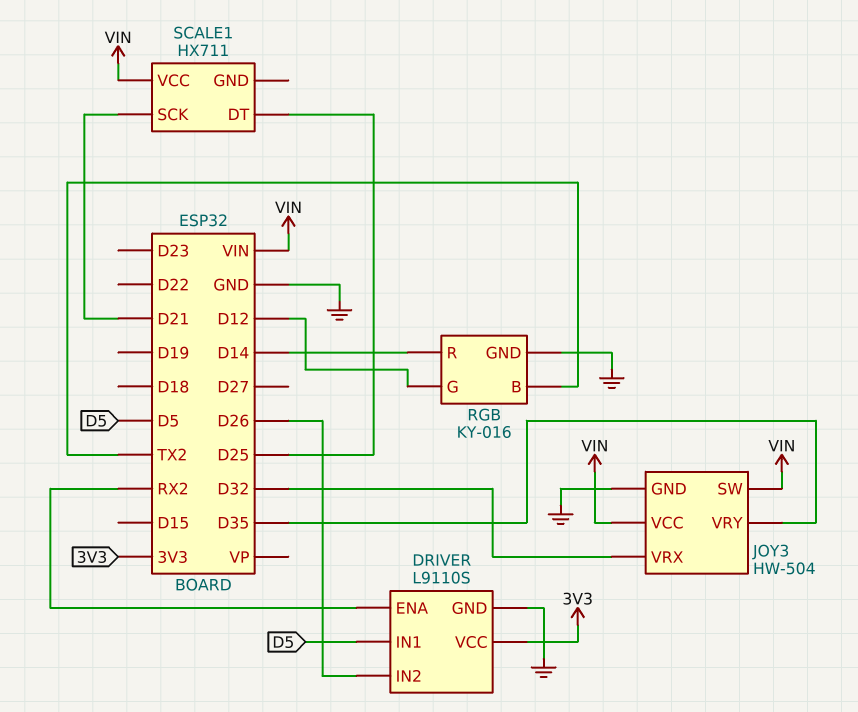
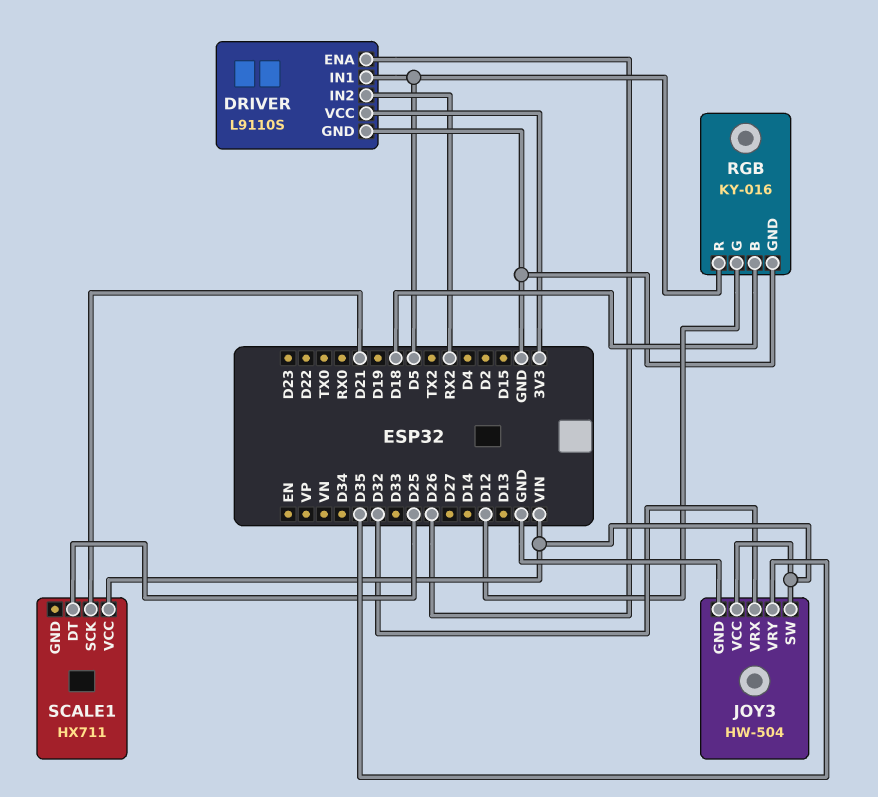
DRIVER pin ENA: RX2 -> D26
DRIVER pin IN2: D26 -> RX2
RGB pin B: TX2 -> D18
RGB pin R: D14 -> D5

